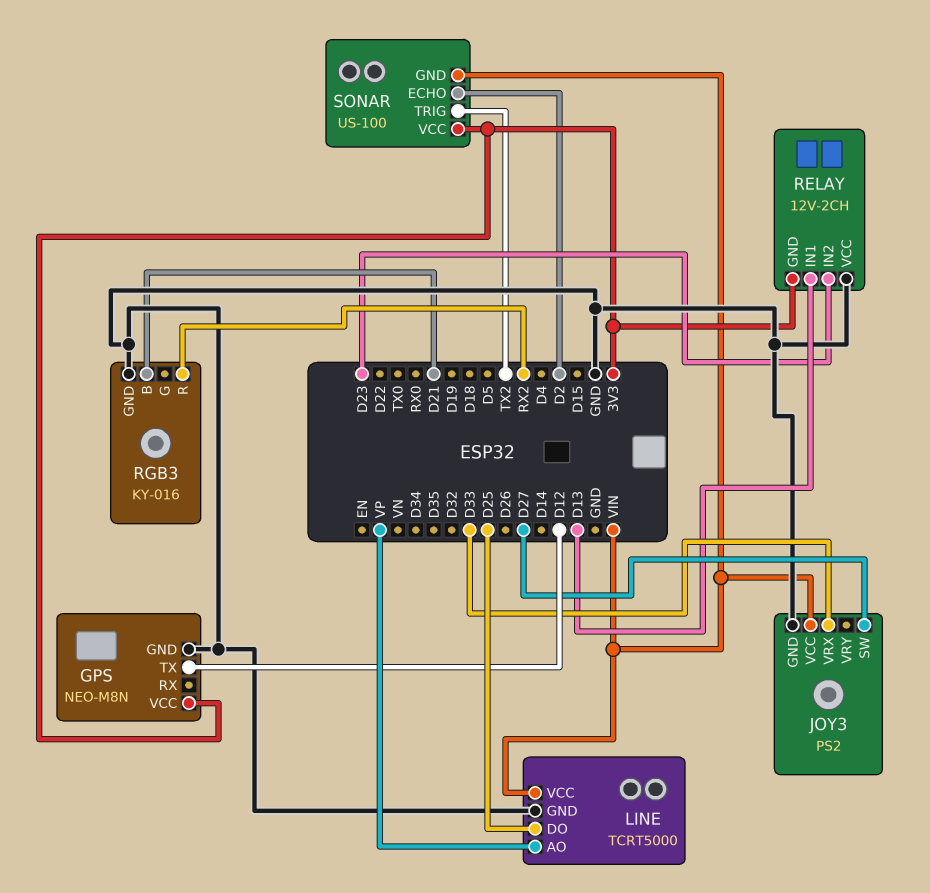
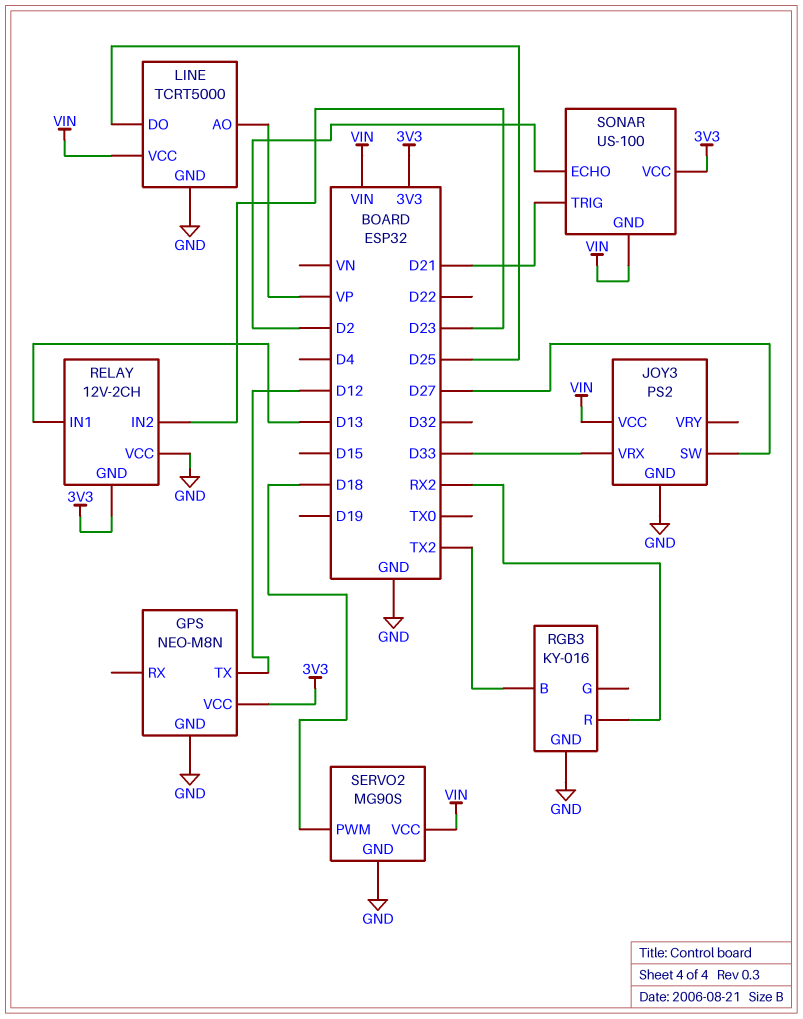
RGB3 pin B: D21 -> TX2
SERVO2: none -> MG90S
SERVO2 pin GND: none -> GND
SERVO2 pin PWM: none -> D18
SERVO2 pin VCC: none -> VIN
SONAR pin TRIG: TX2 -> D21

